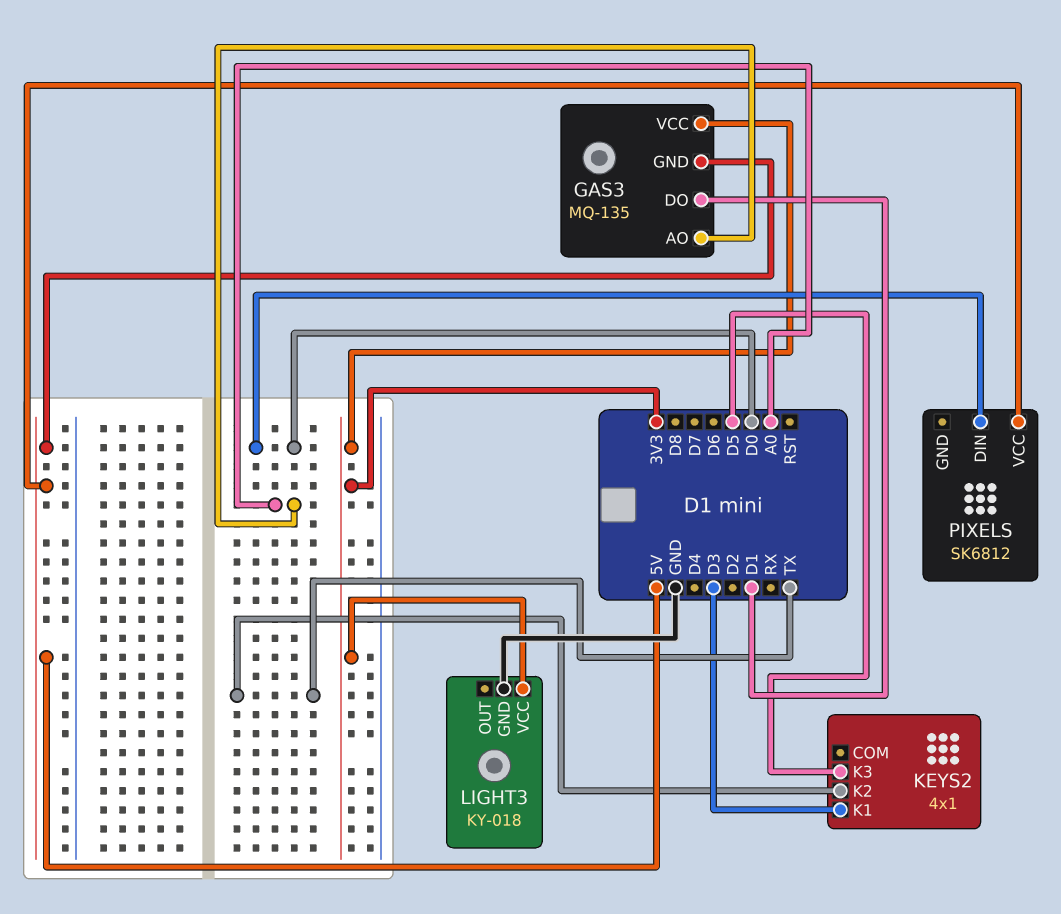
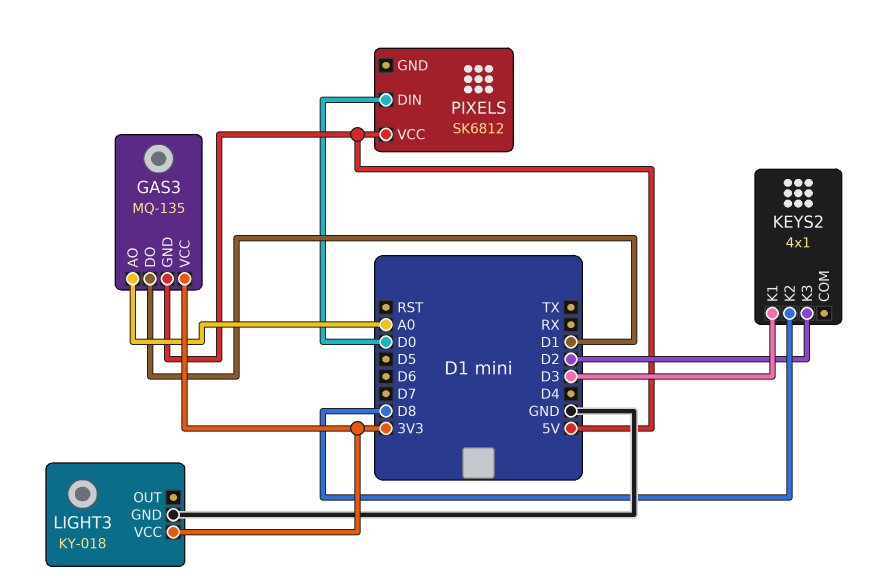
KEYS2 pin K2: TX -> D8
KEYS2 pin K3: D5 -> D2

